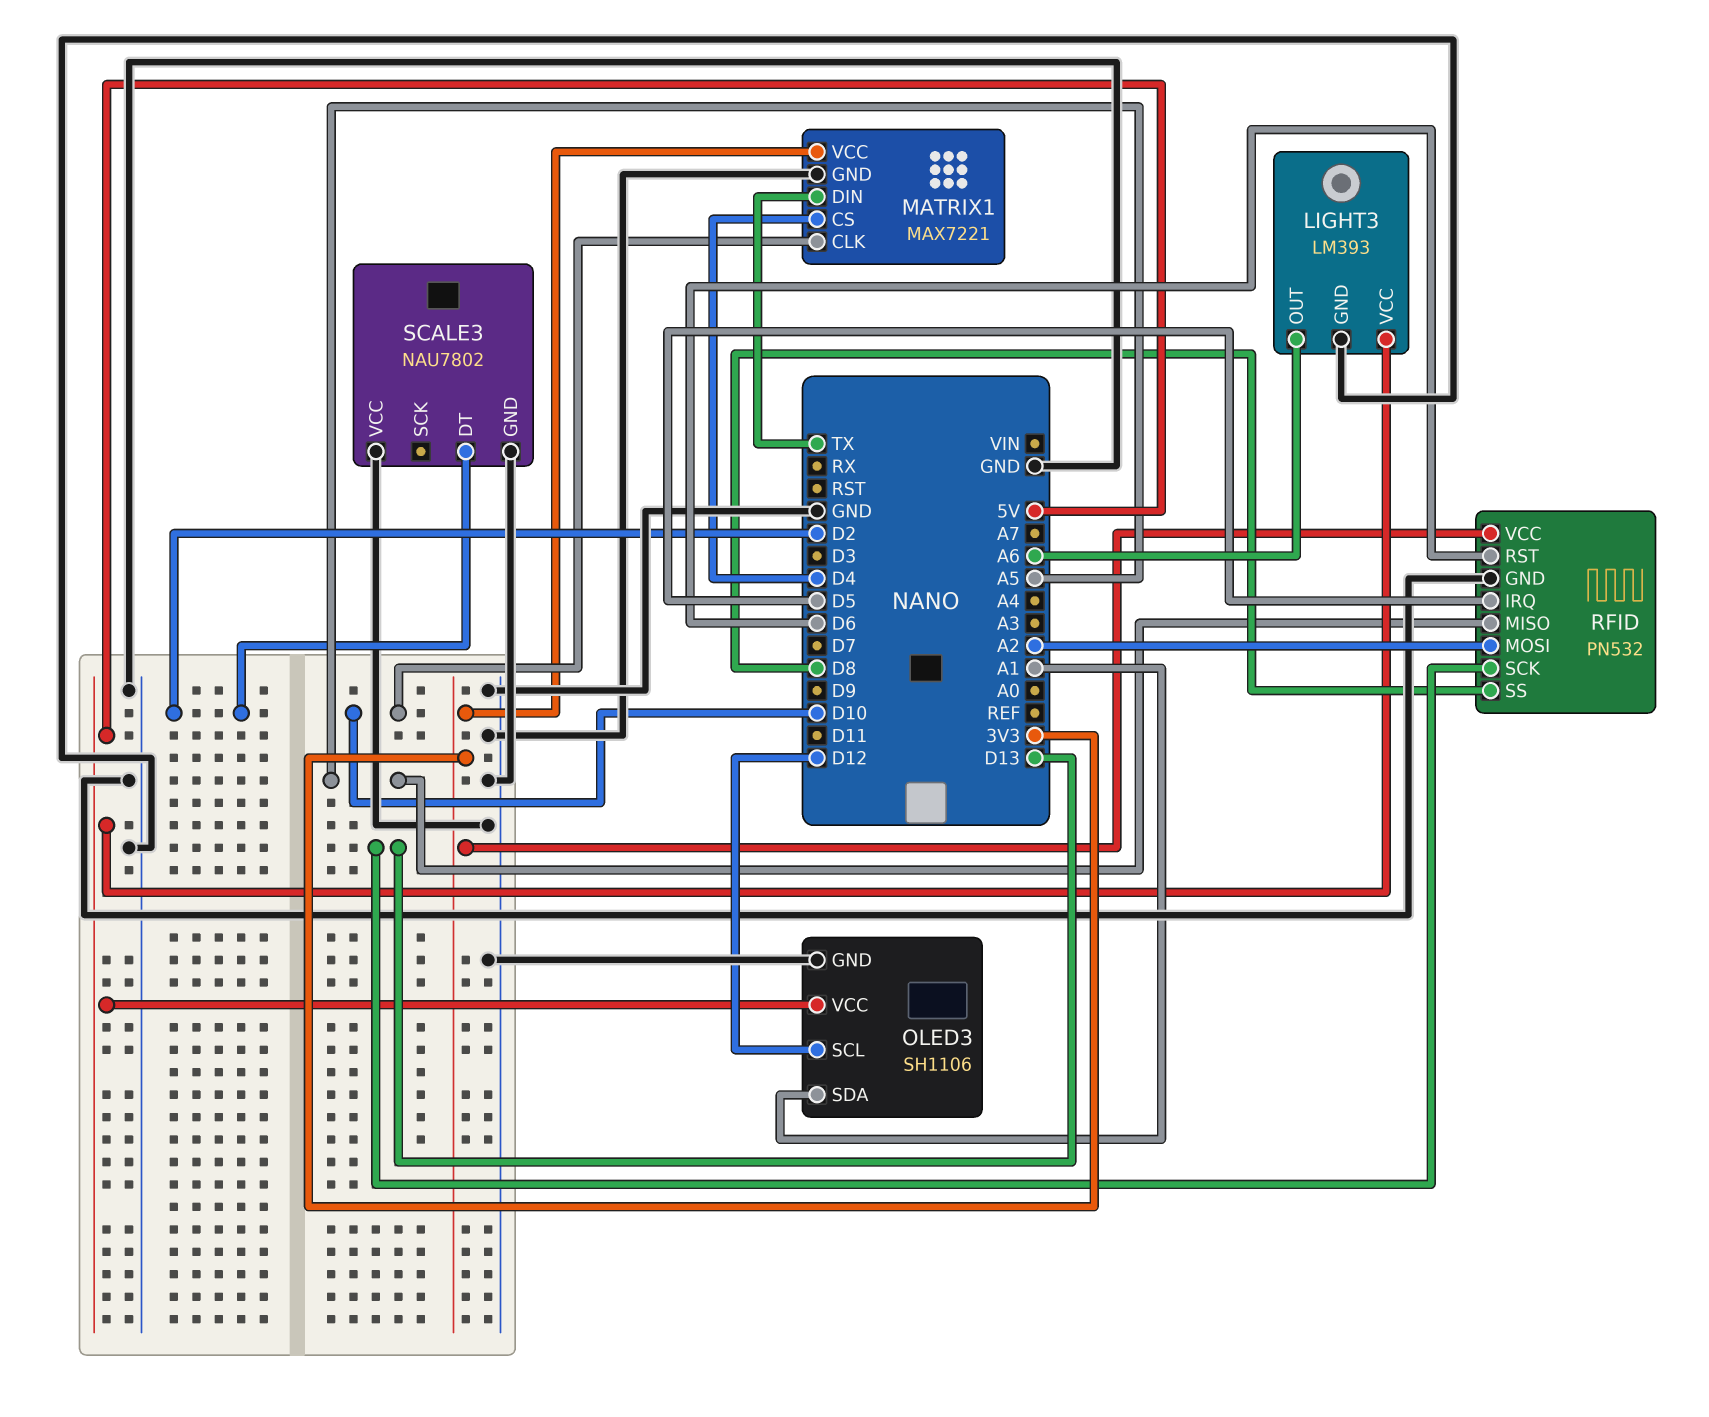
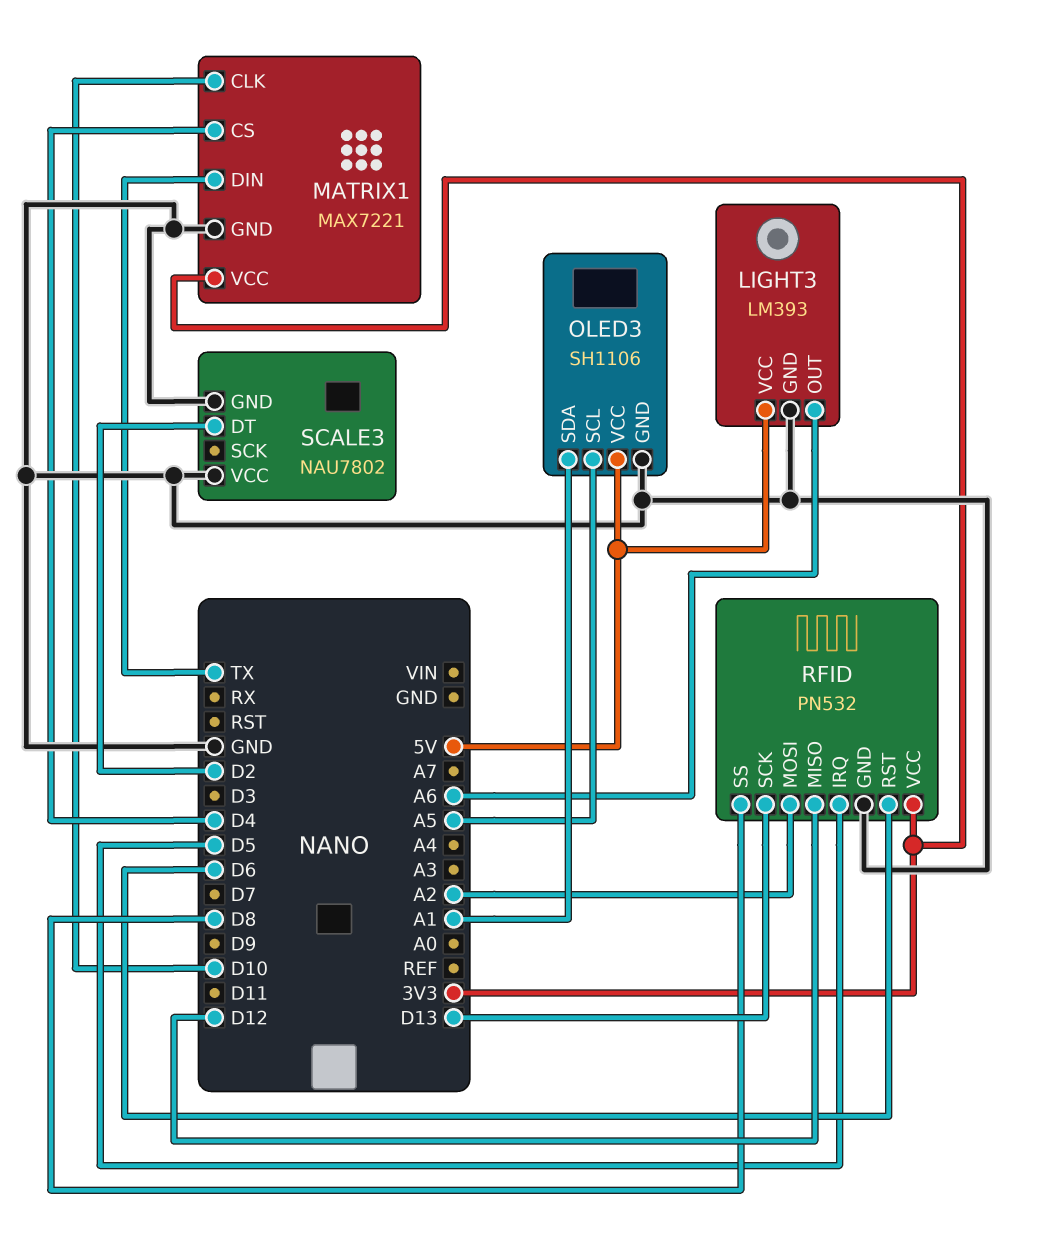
OLED3 pin SCL: D12 -> A5
RFID pin MISO: A5 -> D12

